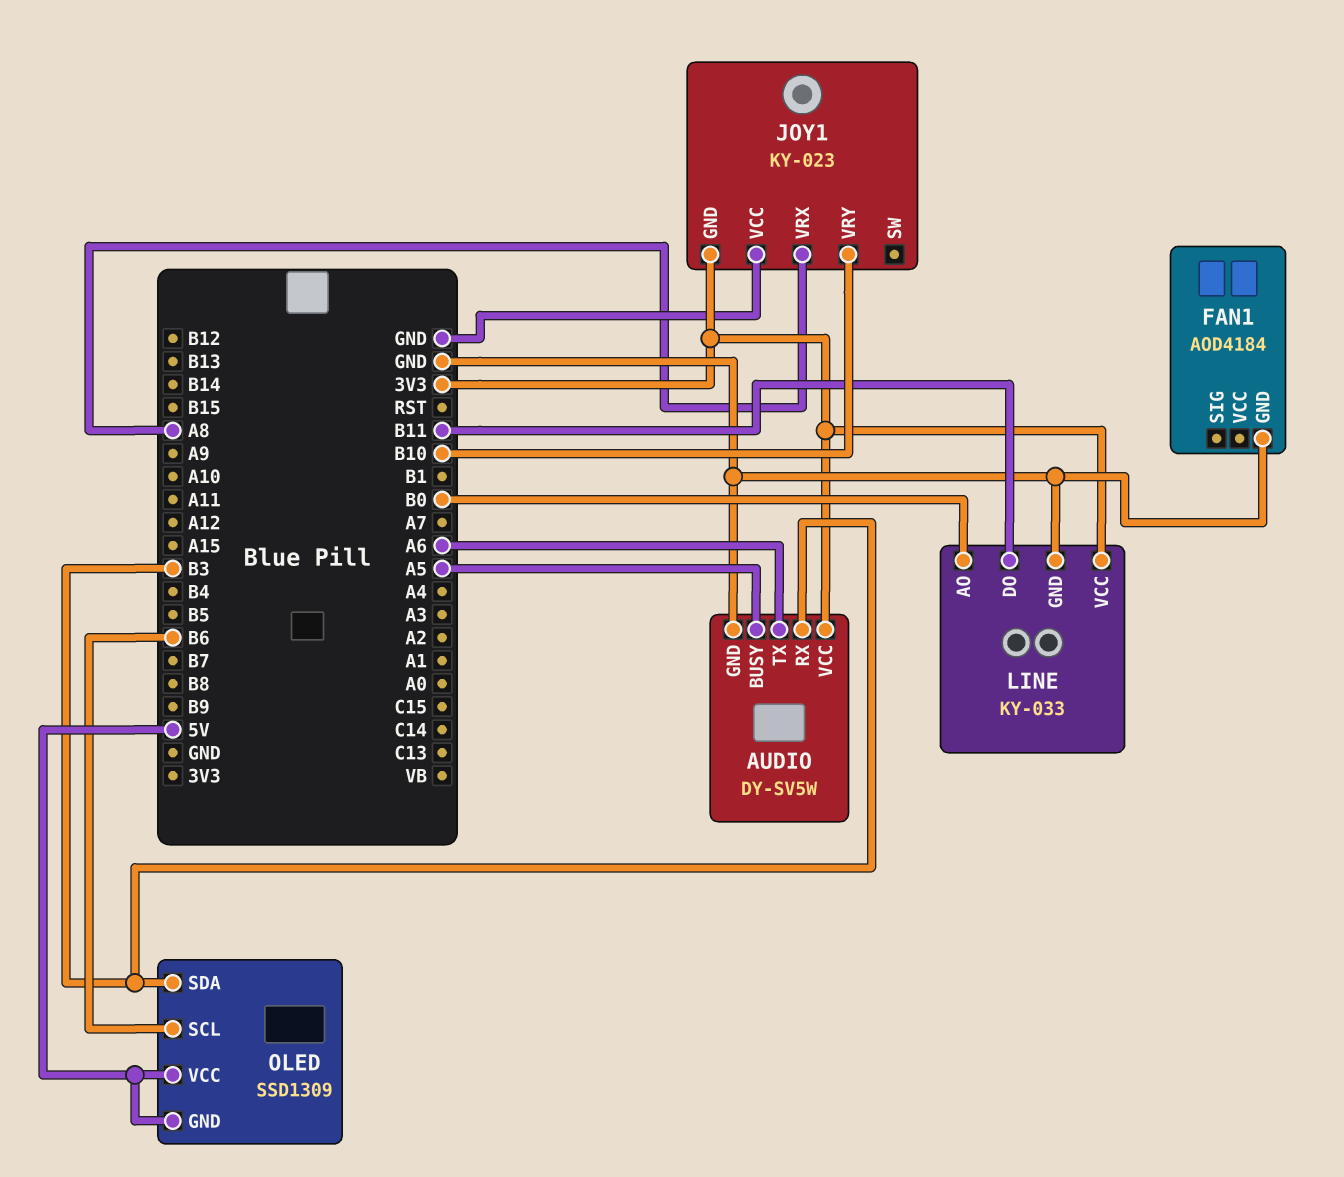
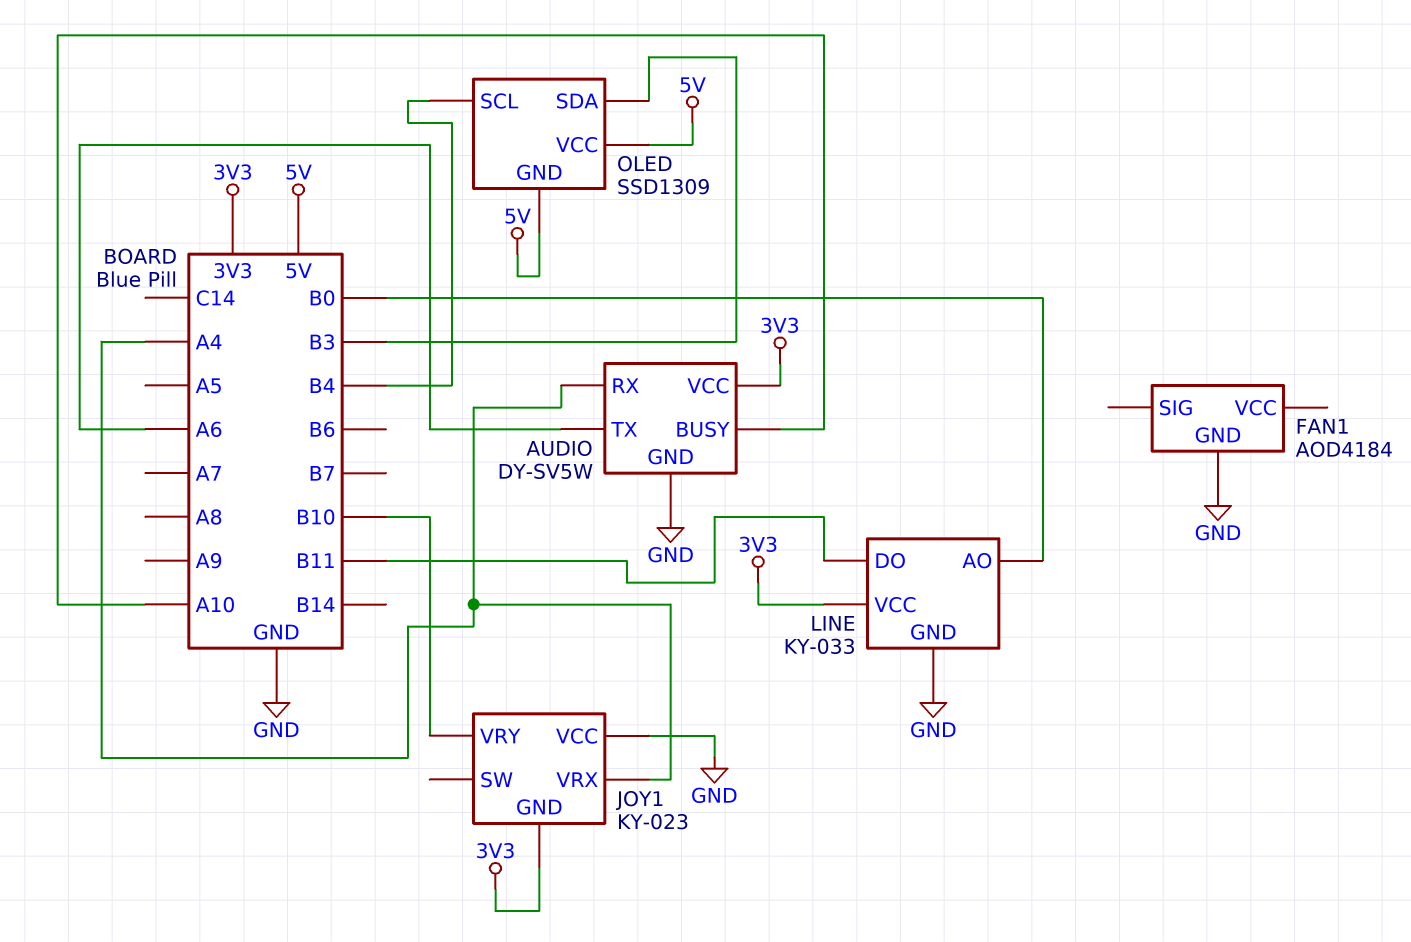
AUDIO pin BUSY: A5 -> A10
AUDIO pin RX: B3 -> A4
JOY1 pin VRX: A8 -> A4
OLED pin SCL: B6 -> B4

